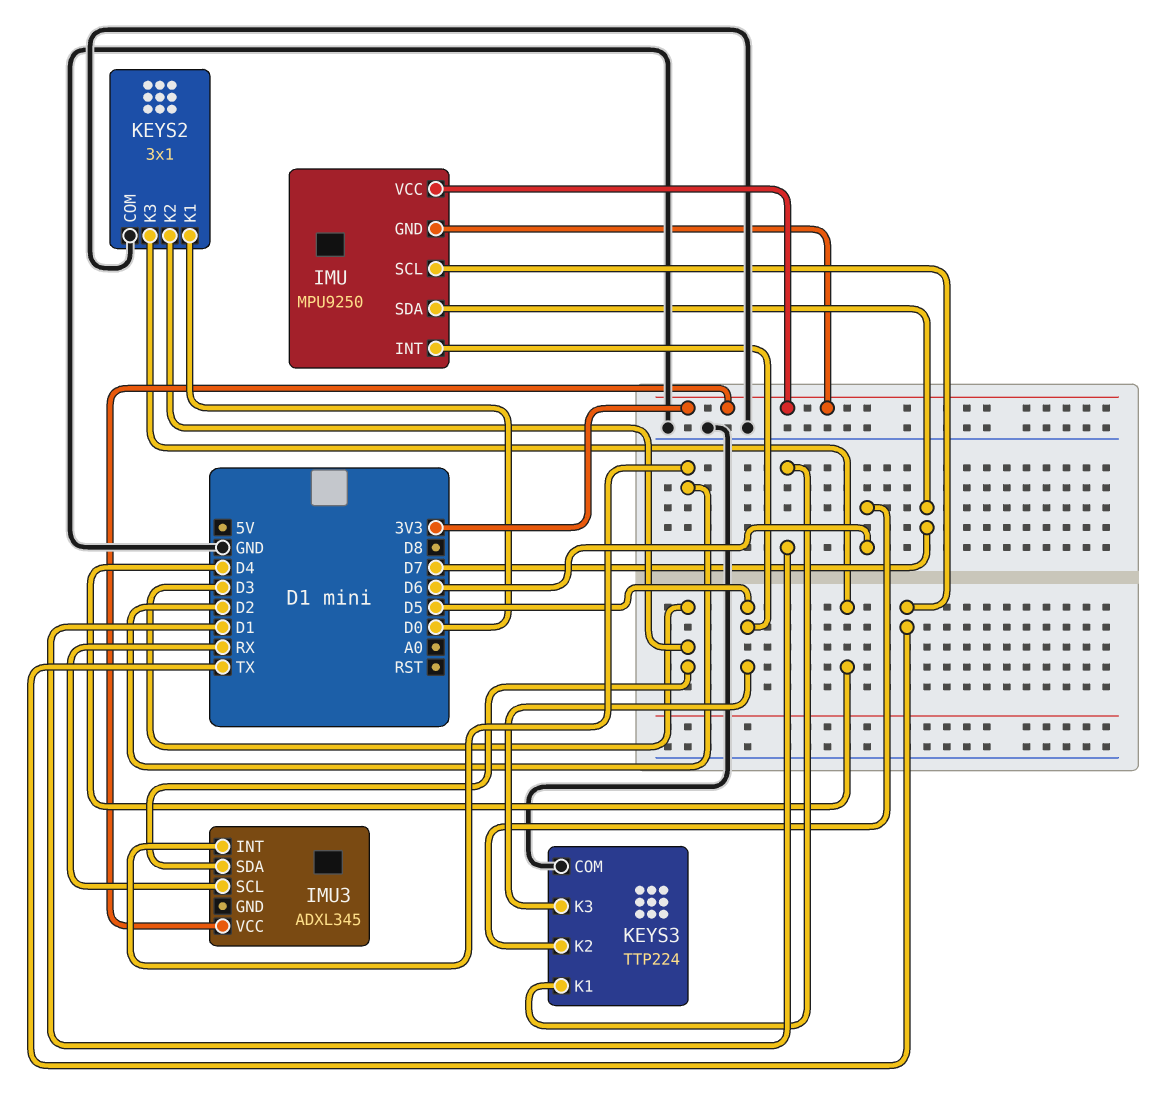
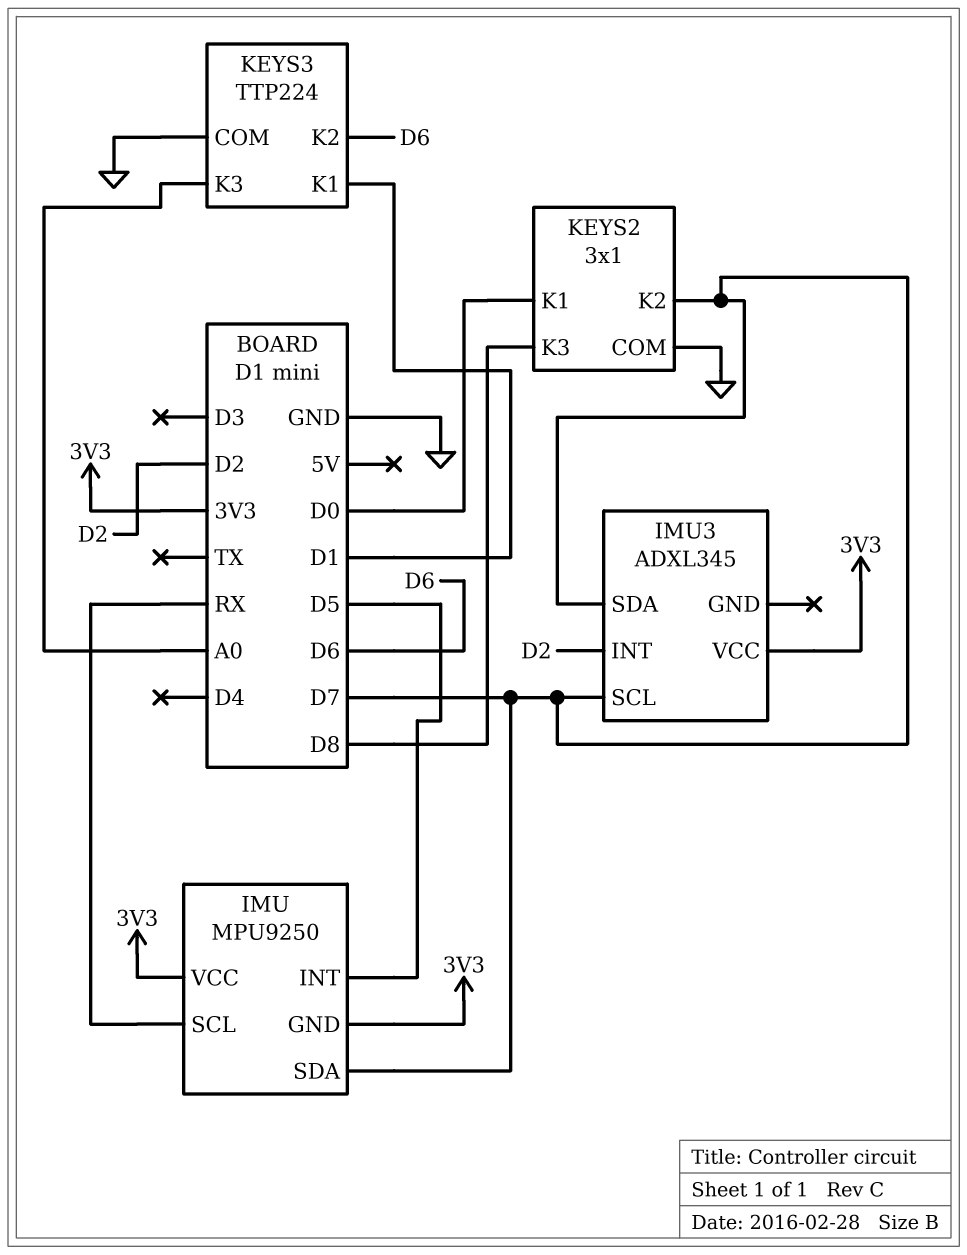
IMU pin SCL: TX -> RX
IMU3 pin SCL: RX -> D7
IMU3 pin SDA: D3 -> D7
KEYS2 pin K2: D3 -> D7
KEYS2 pin K3: D4 -> D8
KEYS3 pin K3: D5 -> A0

